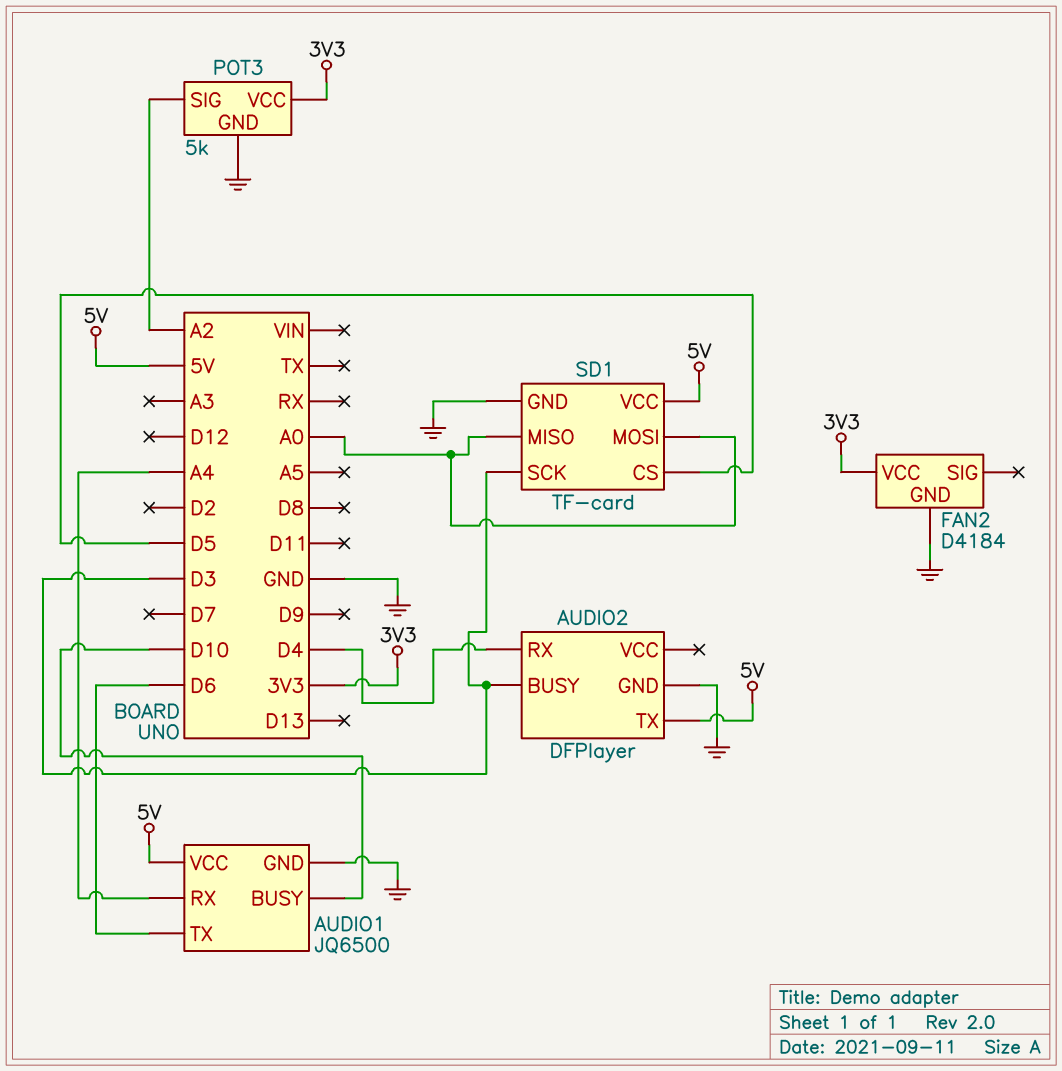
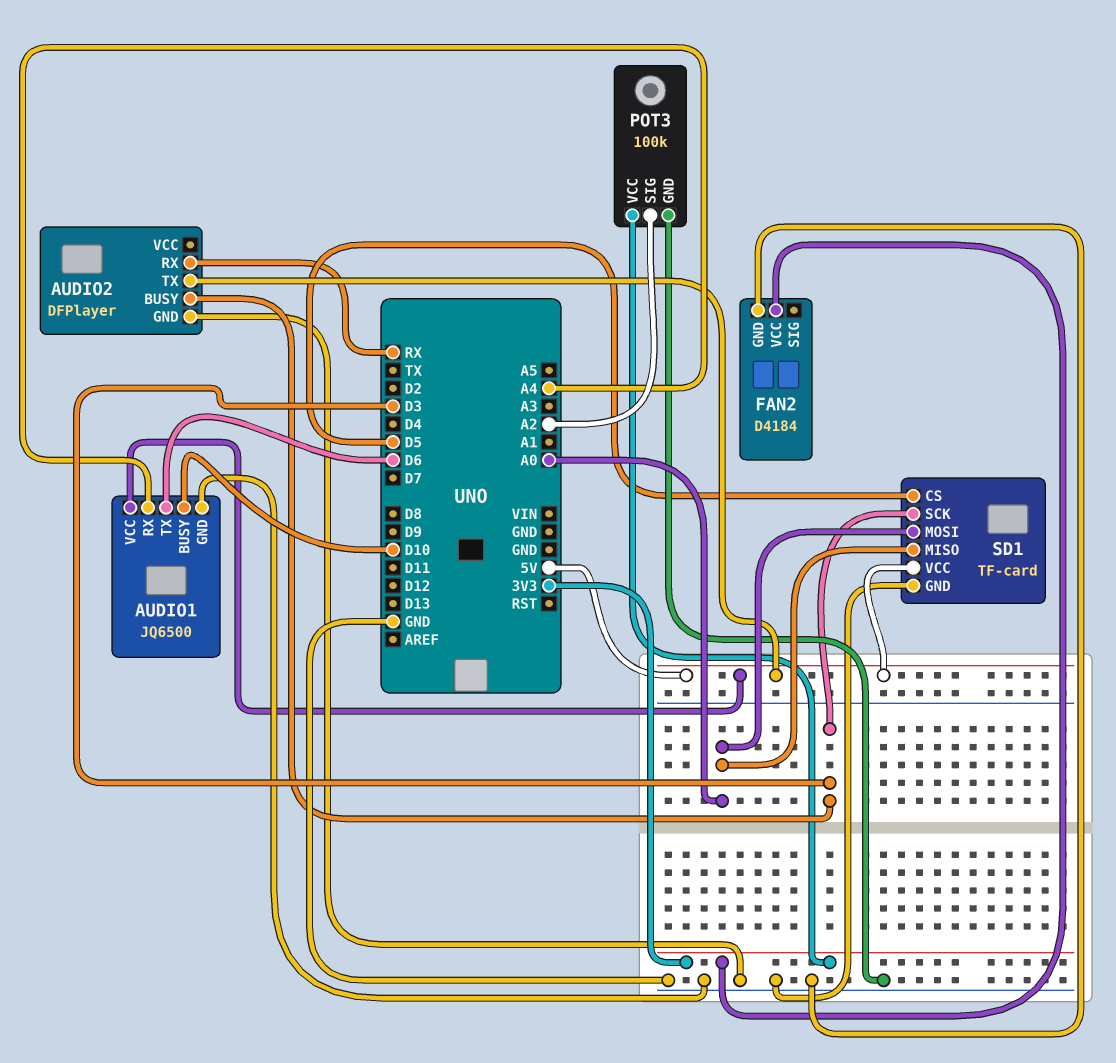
AUDIO2 pin RX: D4 -> RX
POT3: 5k -> 100k

